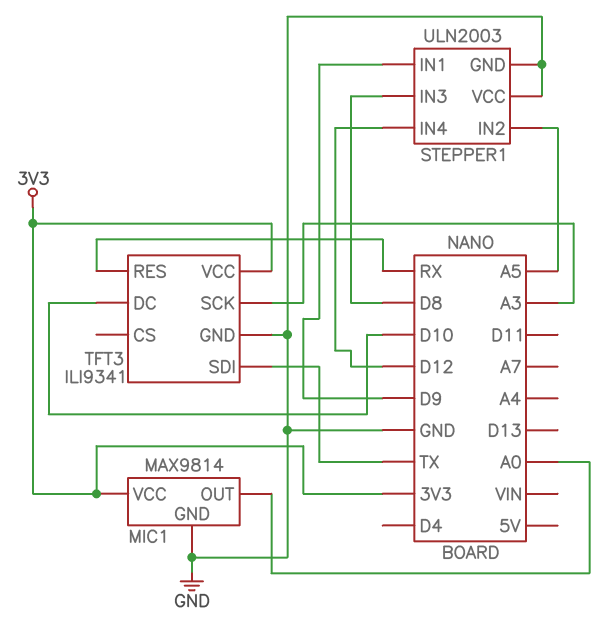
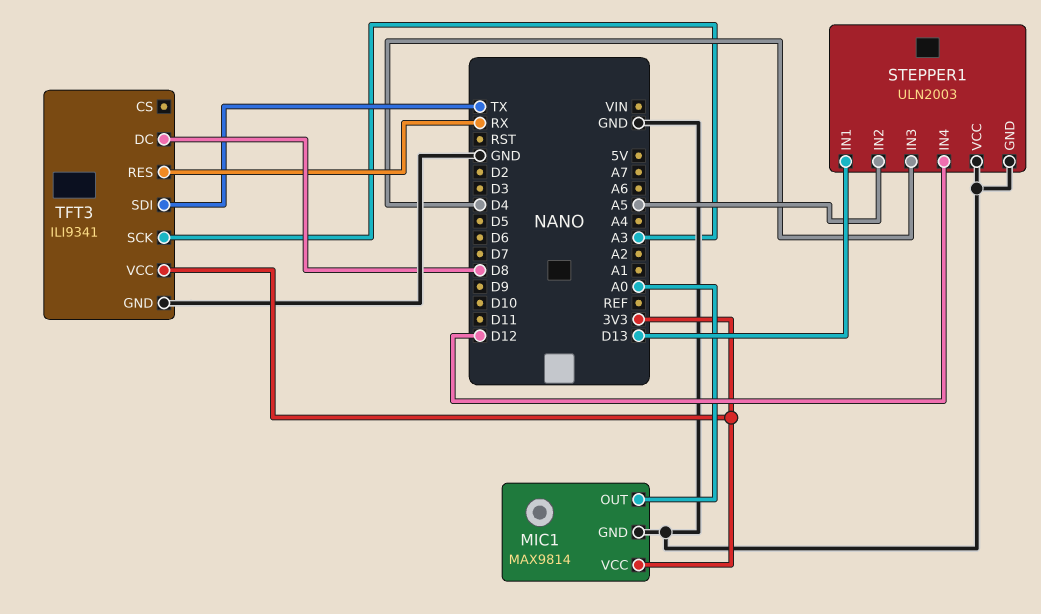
STEPPER1 pin IN1: D9 -> D13
STEPPER1 pin IN3: D8 -> D4
TFT3 pin DC: D10 -> D8

